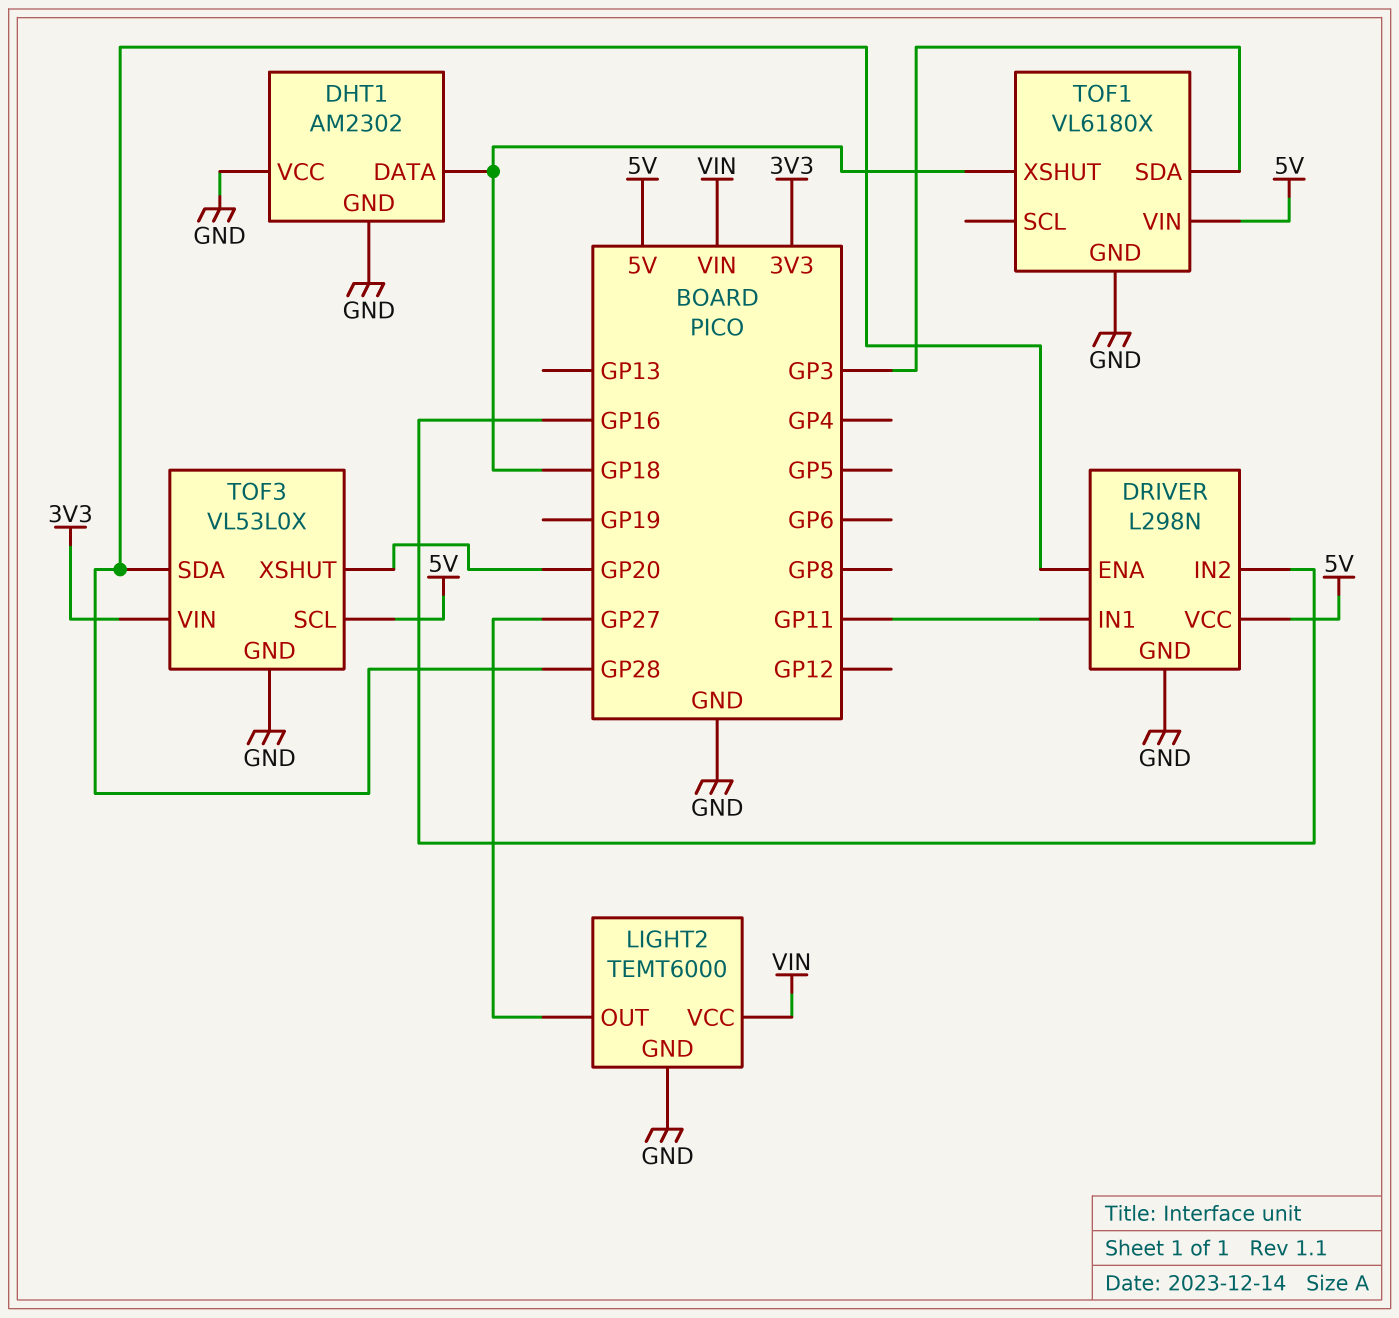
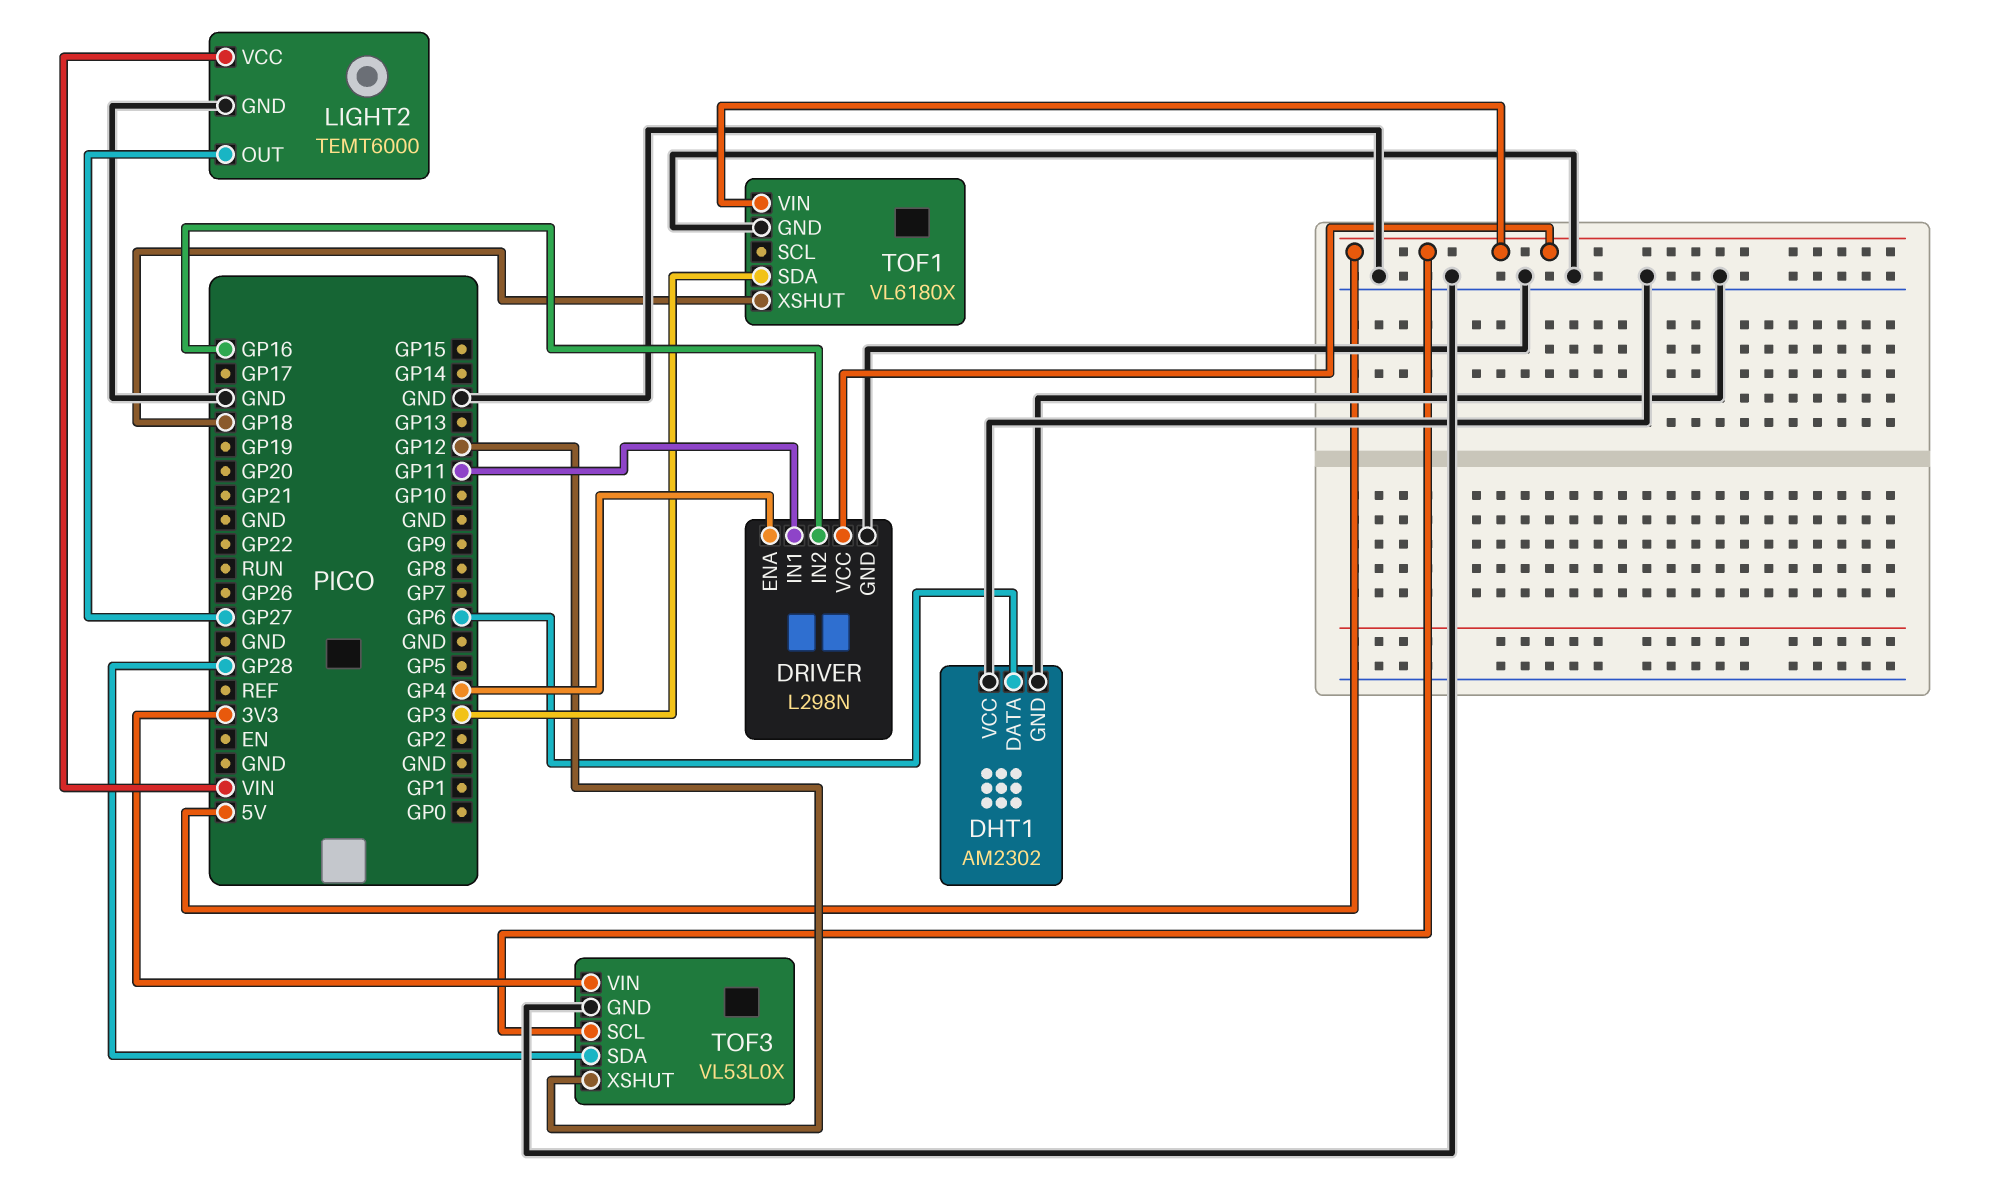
DHT1 pin DATA: GP18 -> GP6
DRIVER pin ENA: GP28 -> GP4
TOF3 pin XSHUT: GP20 -> GP12

